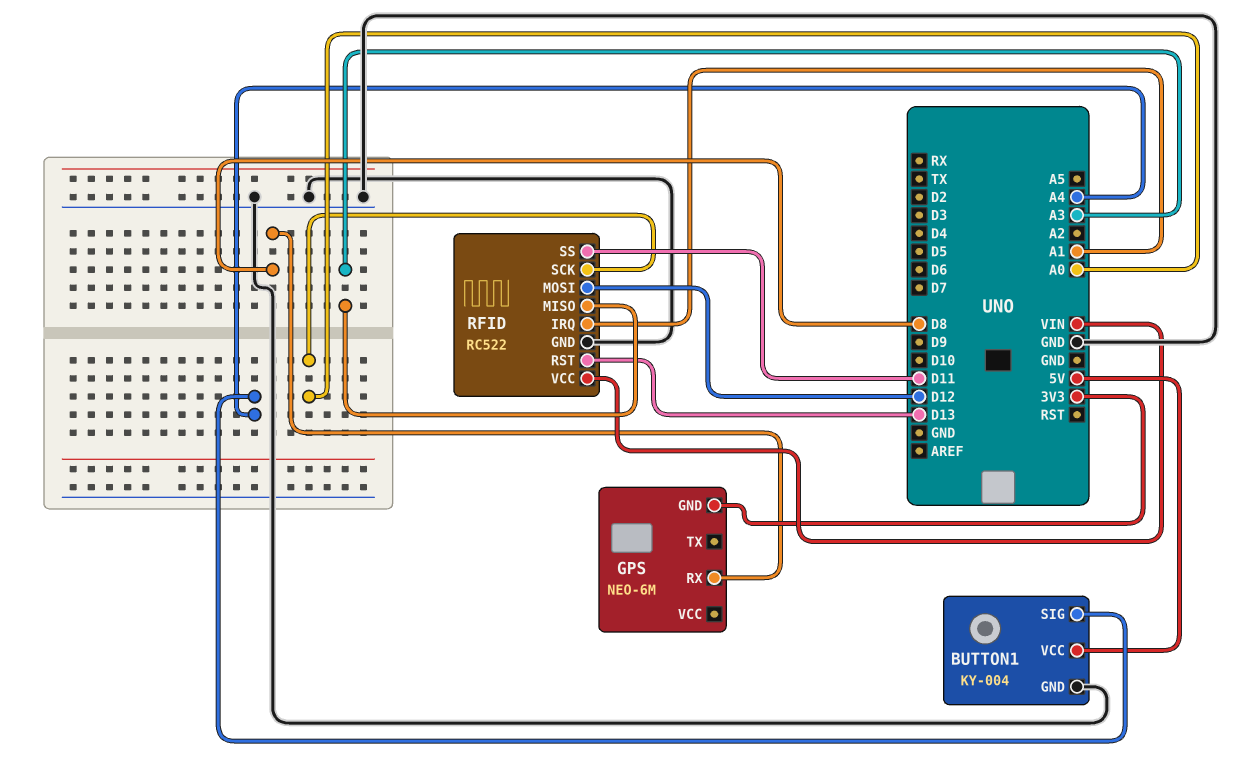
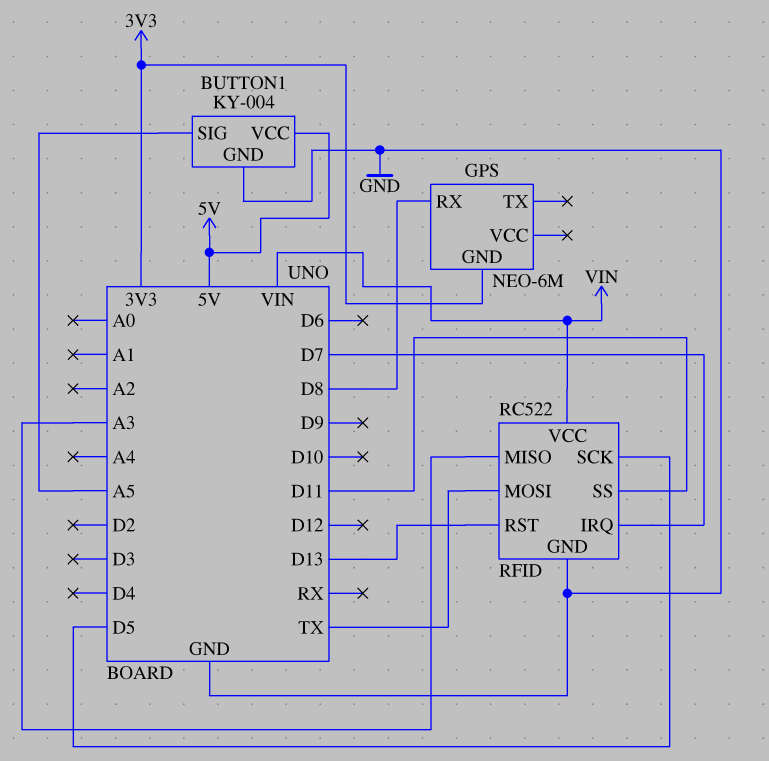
BUTTON1 pin SIG: A4 -> A5
RFID pin IRQ: A1 -> D7
RFID pin MOSI: D12 -> TX
RFID pin SCK: A0 -> D5

